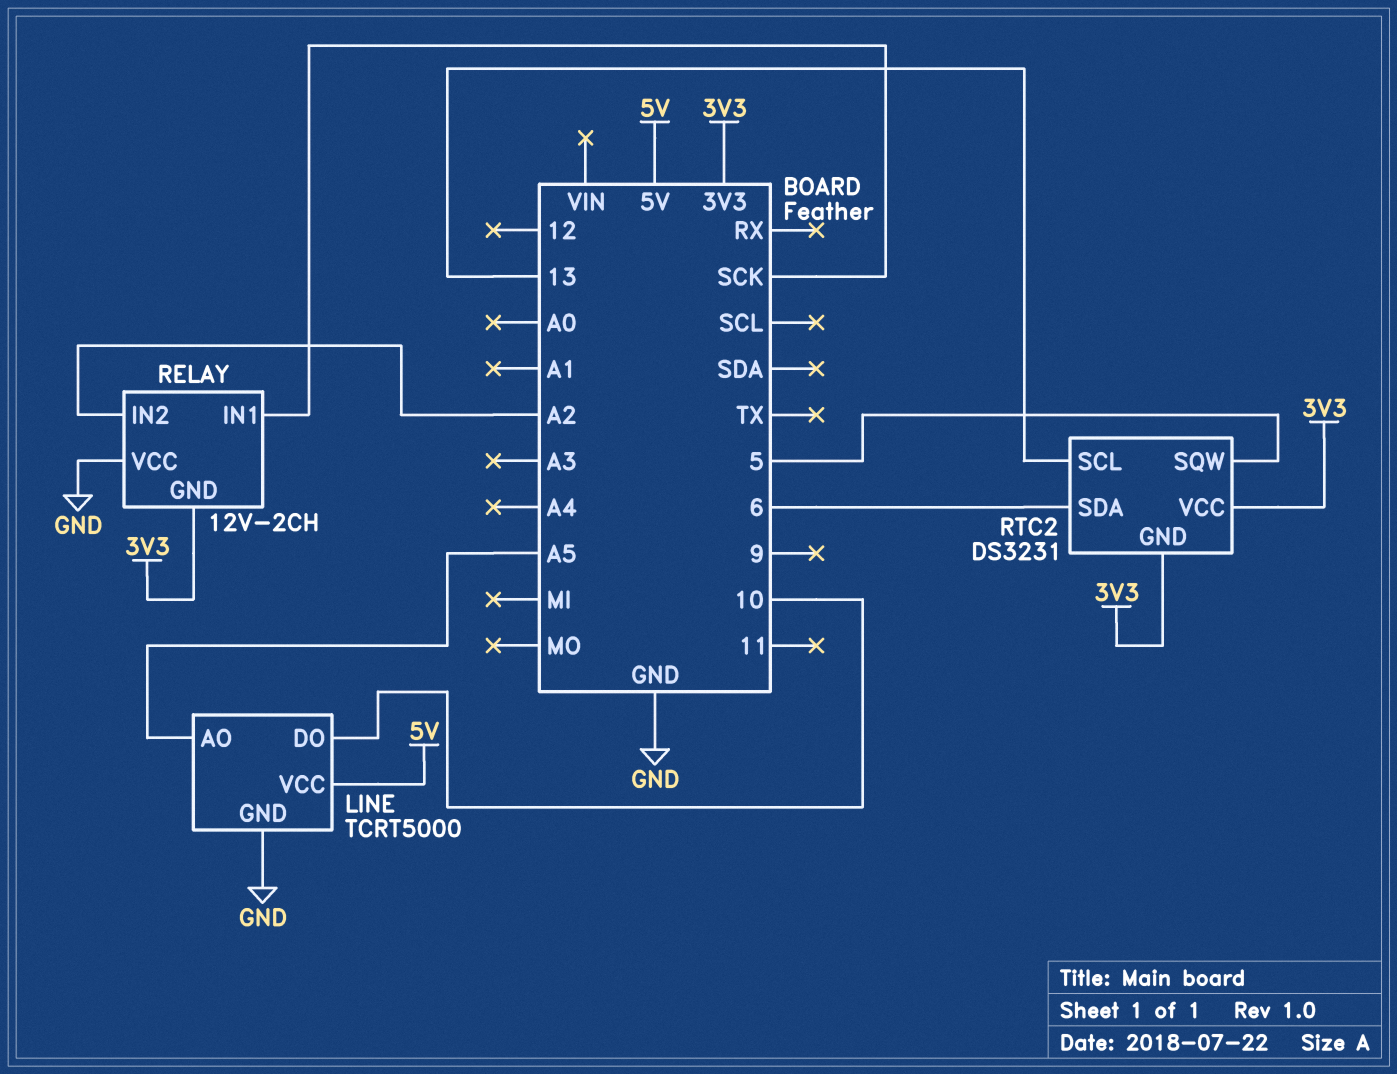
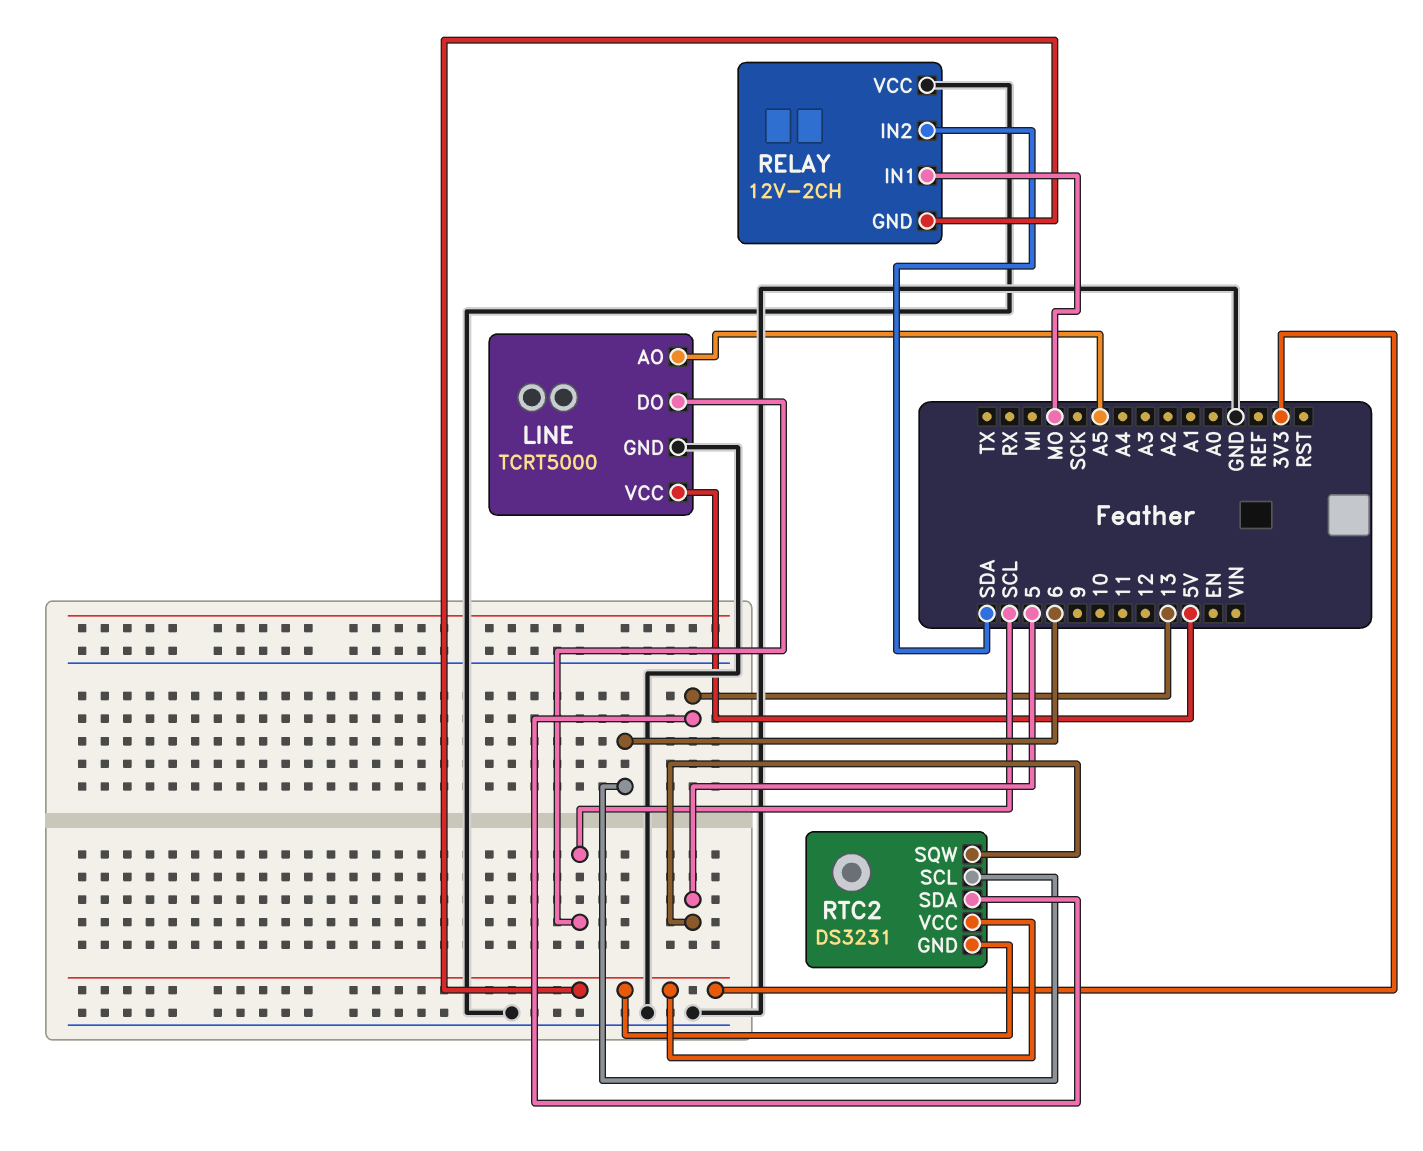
LINE pin DO: 10 -> SCL
RELAY pin IN1: SCK -> MO
RELAY pin IN2: A2 -> SDA
RTC2 pin SCL: 13 -> 6
RTC2 pin SDA: 6 -> 13

